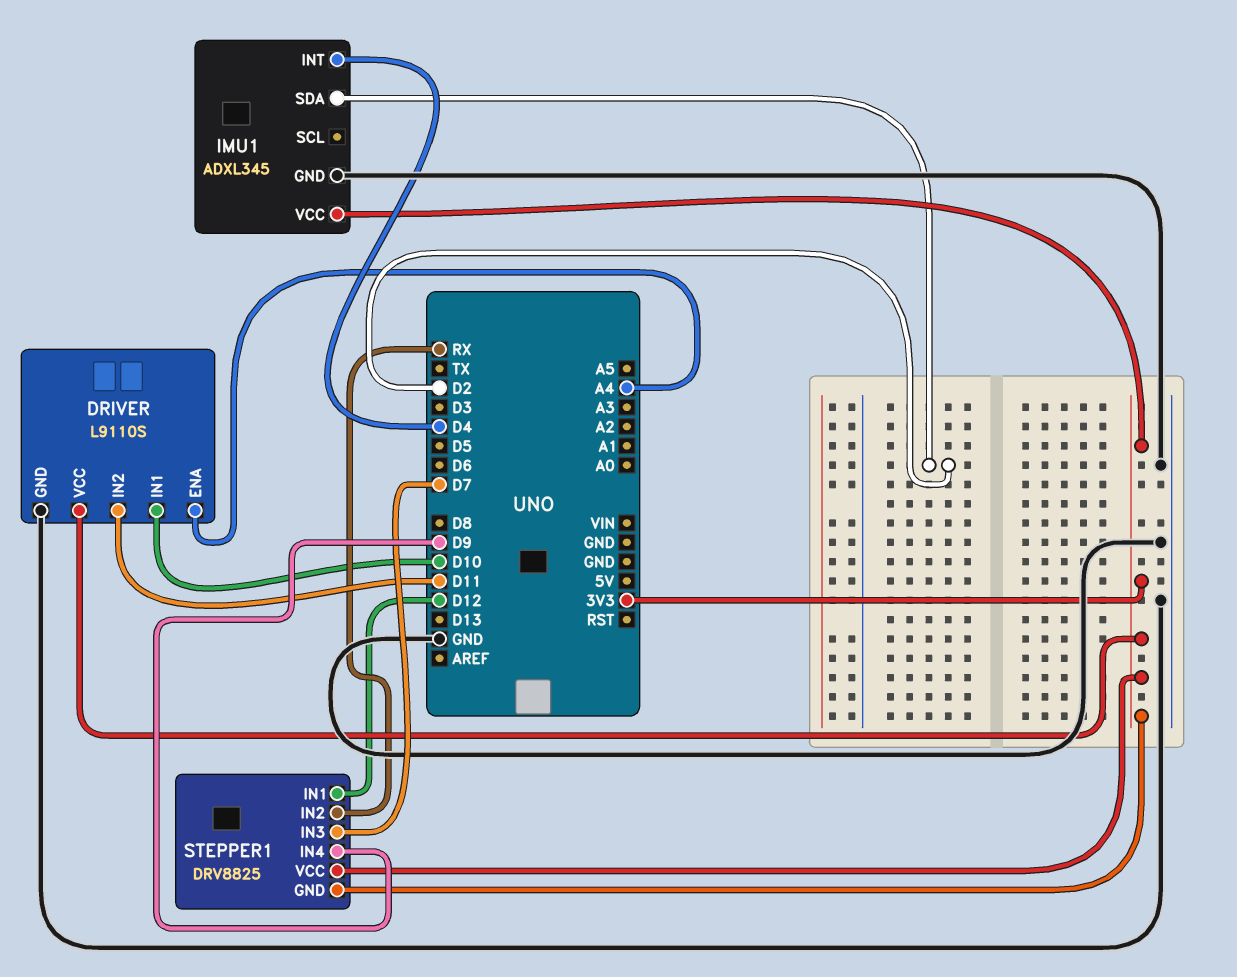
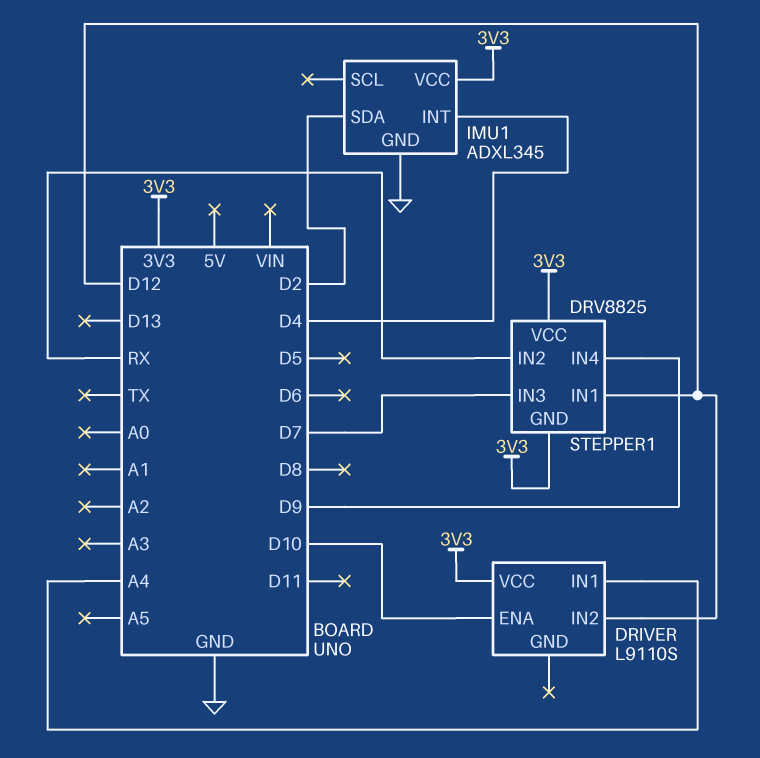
DRIVER pin ENA: A4 -> D10
DRIVER pin GND: GND -> none
DRIVER pin IN1: D10 -> A4
DRIVER pin IN2: D11 -> D12

